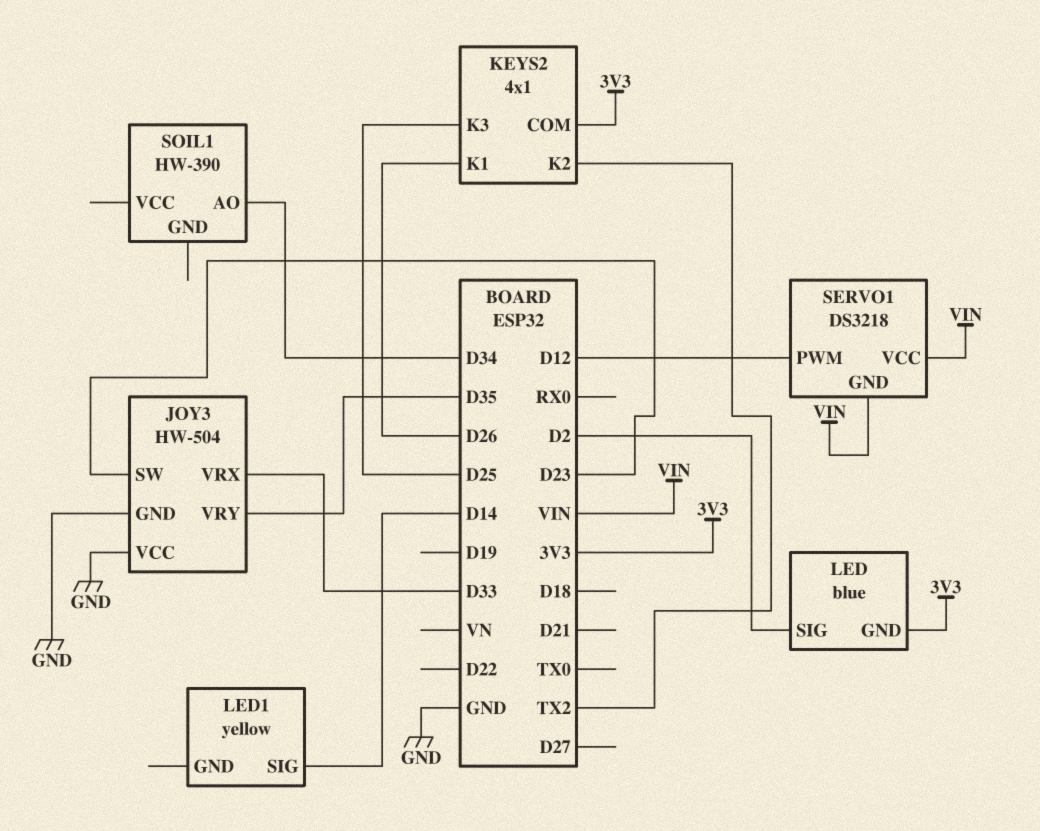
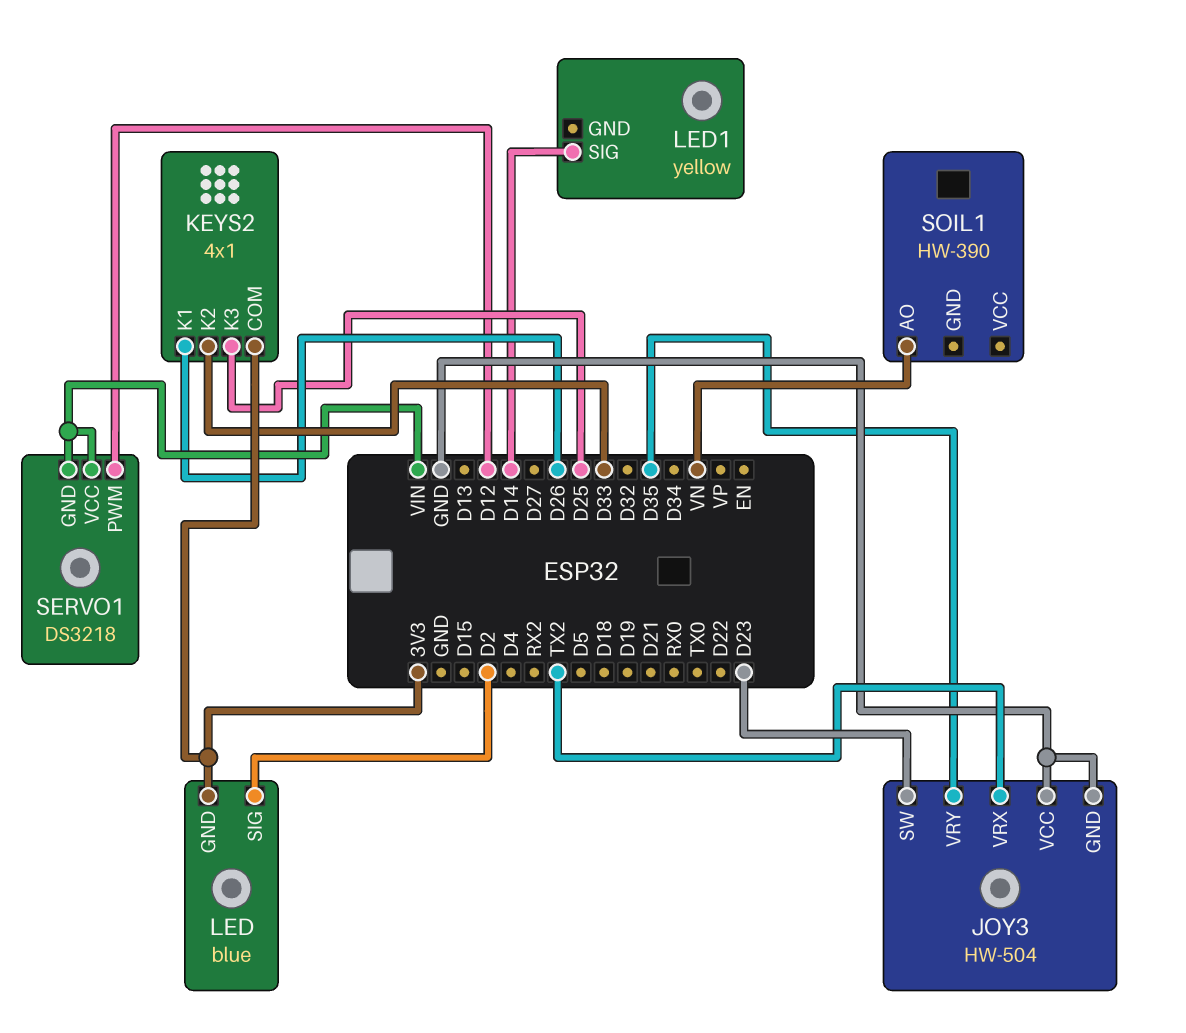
JOY3 pin VRX: D33 -> TX2
KEYS2 pin K2: TX2 -> D33
SOIL1 pin AO: D34 -> VN

